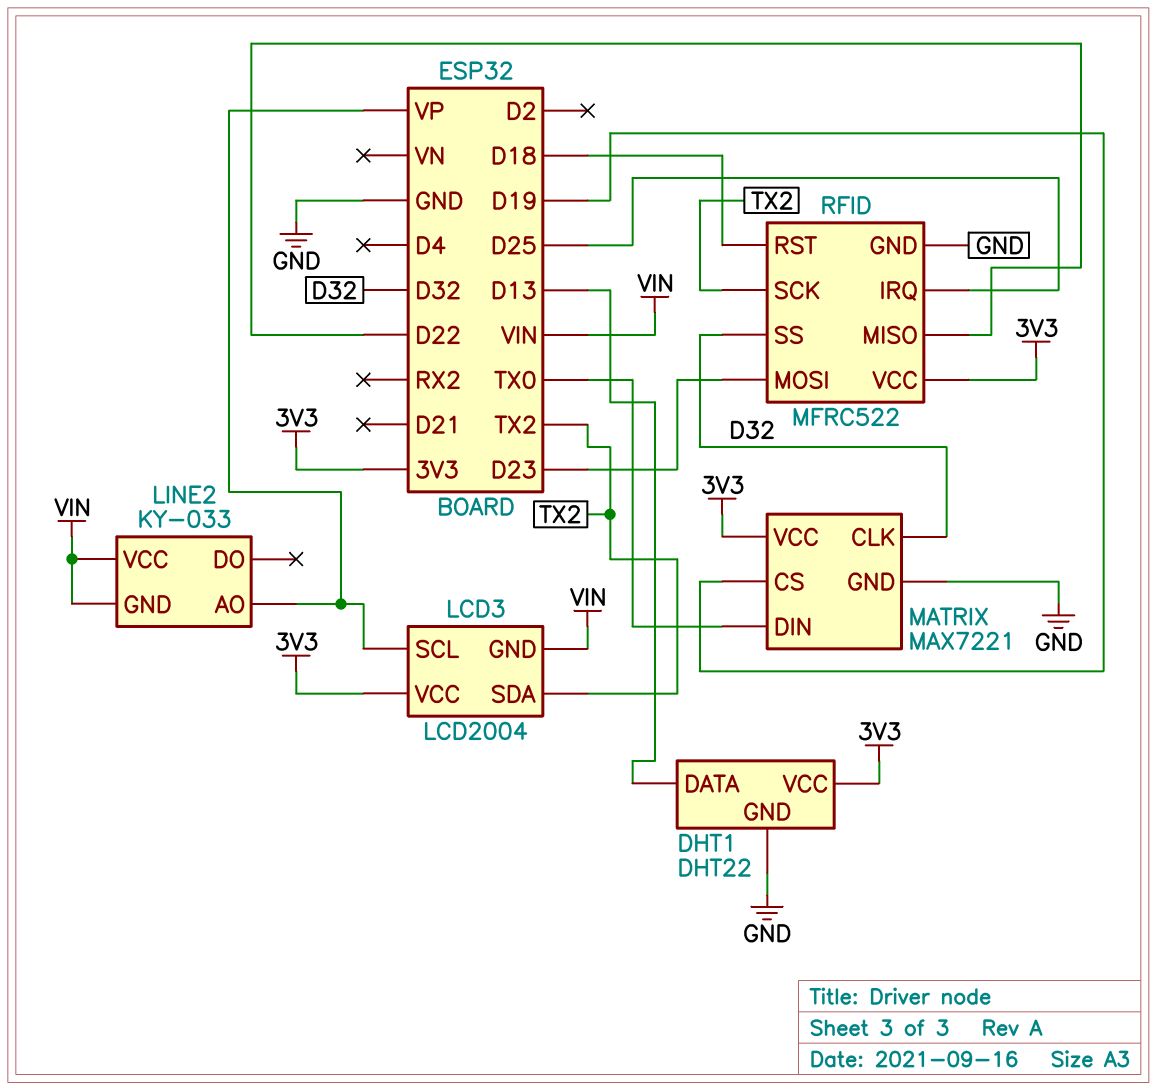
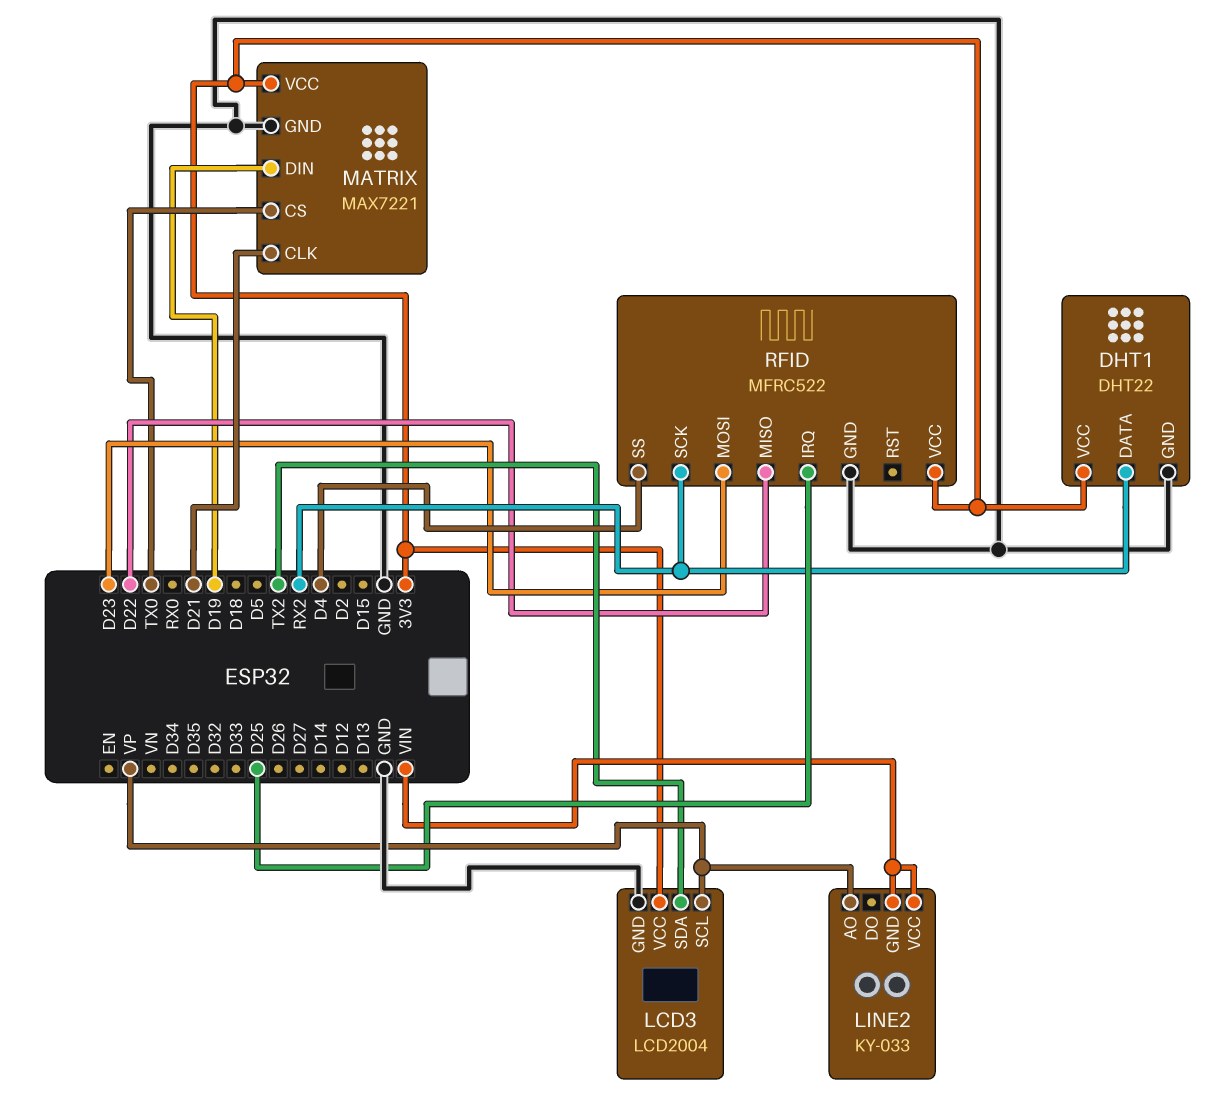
DHT1 pin DATA: D13 -> RX2
LCD3 pin GND: VIN -> GND
MATRIX pin CLK: D32 -> D21
MATRIX pin CS: D19 -> TX0
MATRIX pin DIN: TX0 -> D19
RFID pin RST: D18 -> none
RFID pin SCK: TX2 -> RX2
RFID pin SS: D32 -> D4

